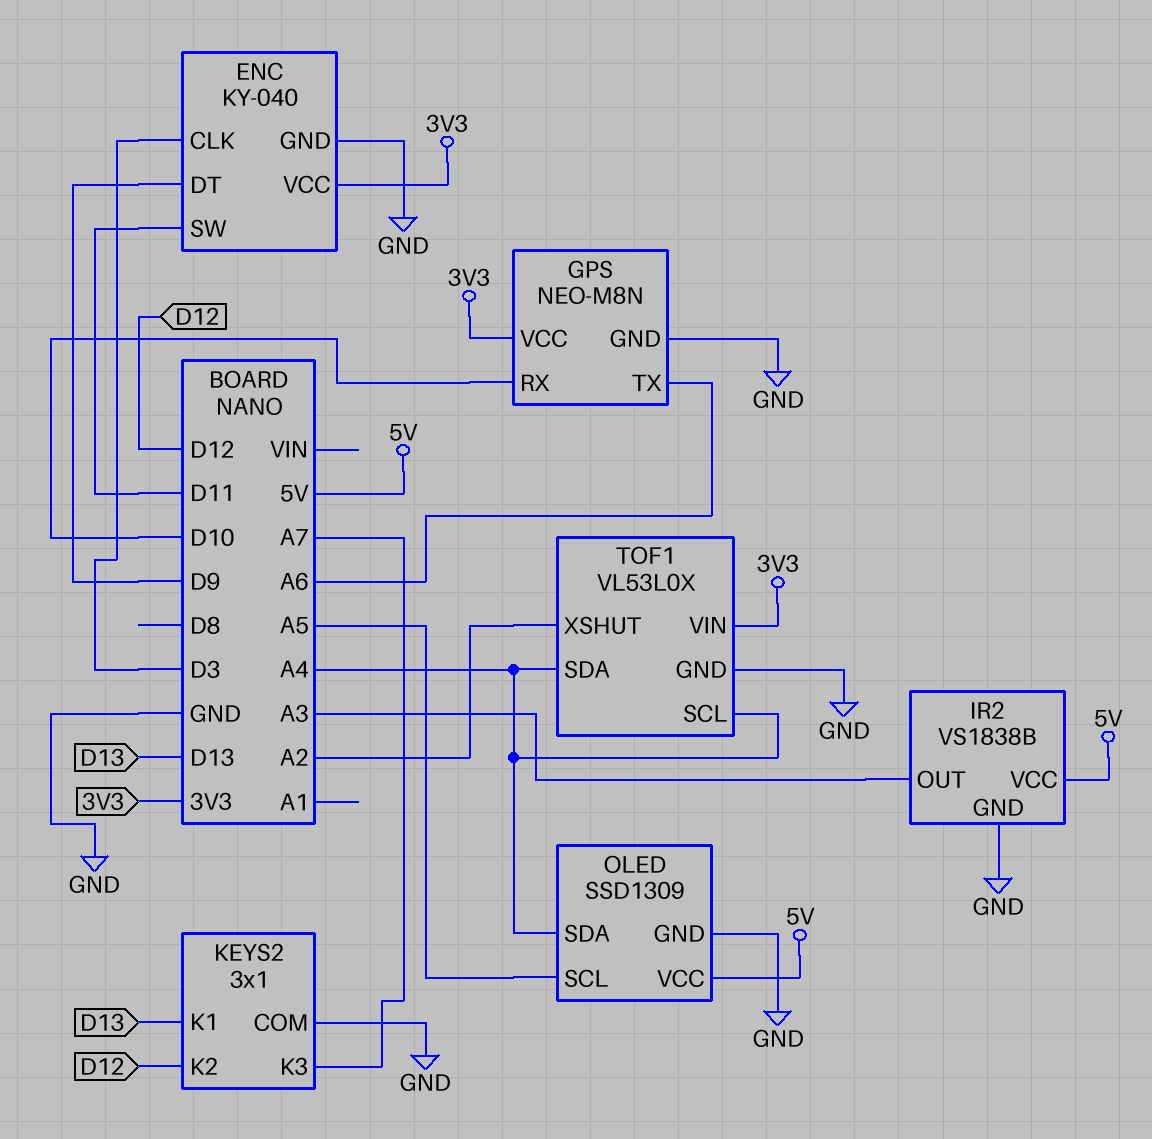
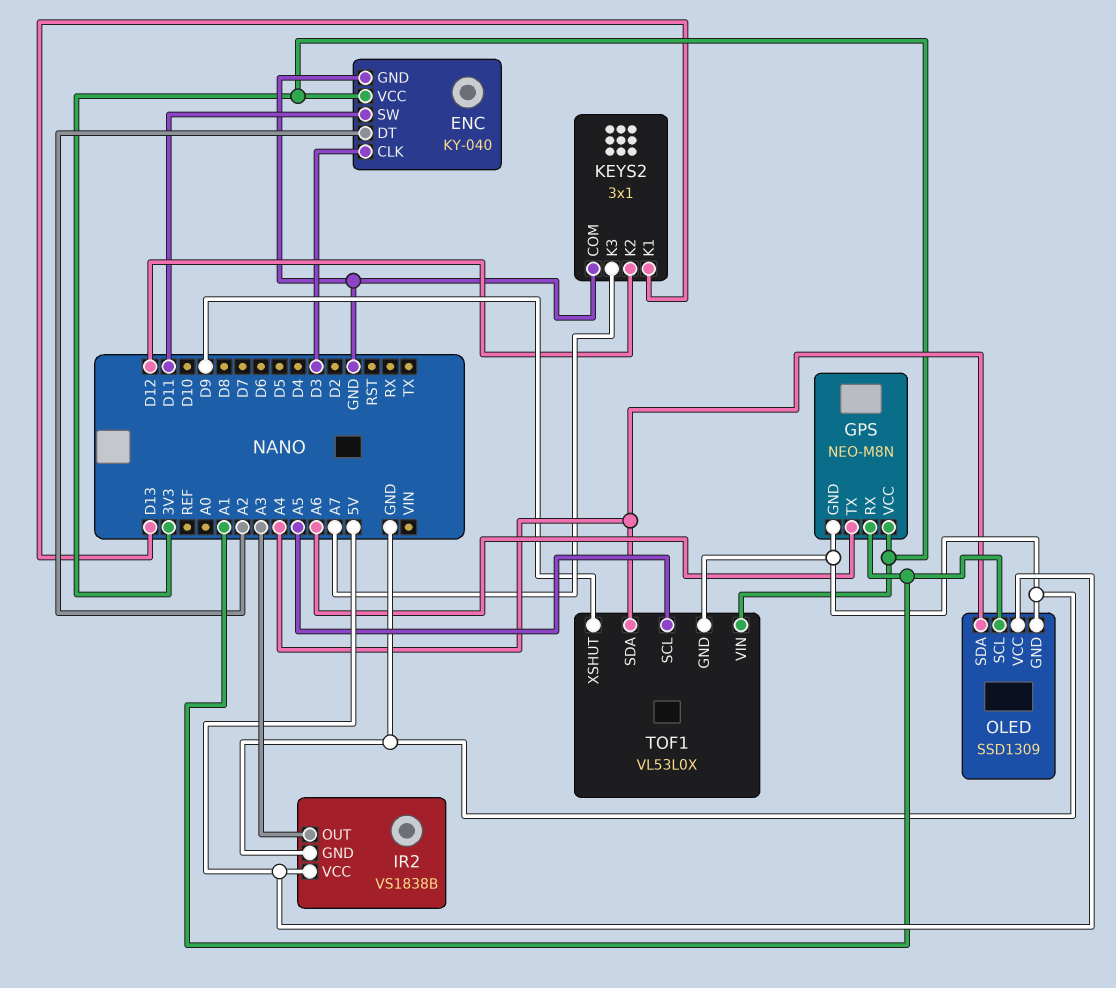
ENC pin DT: D9 -> A2
GPS pin RX: D10 -> A1
OLED pin SCL: A5 -> A1
TOF1 pin SCL: A4 -> A5
TOF1 pin XSHUT: A2 -> D9

